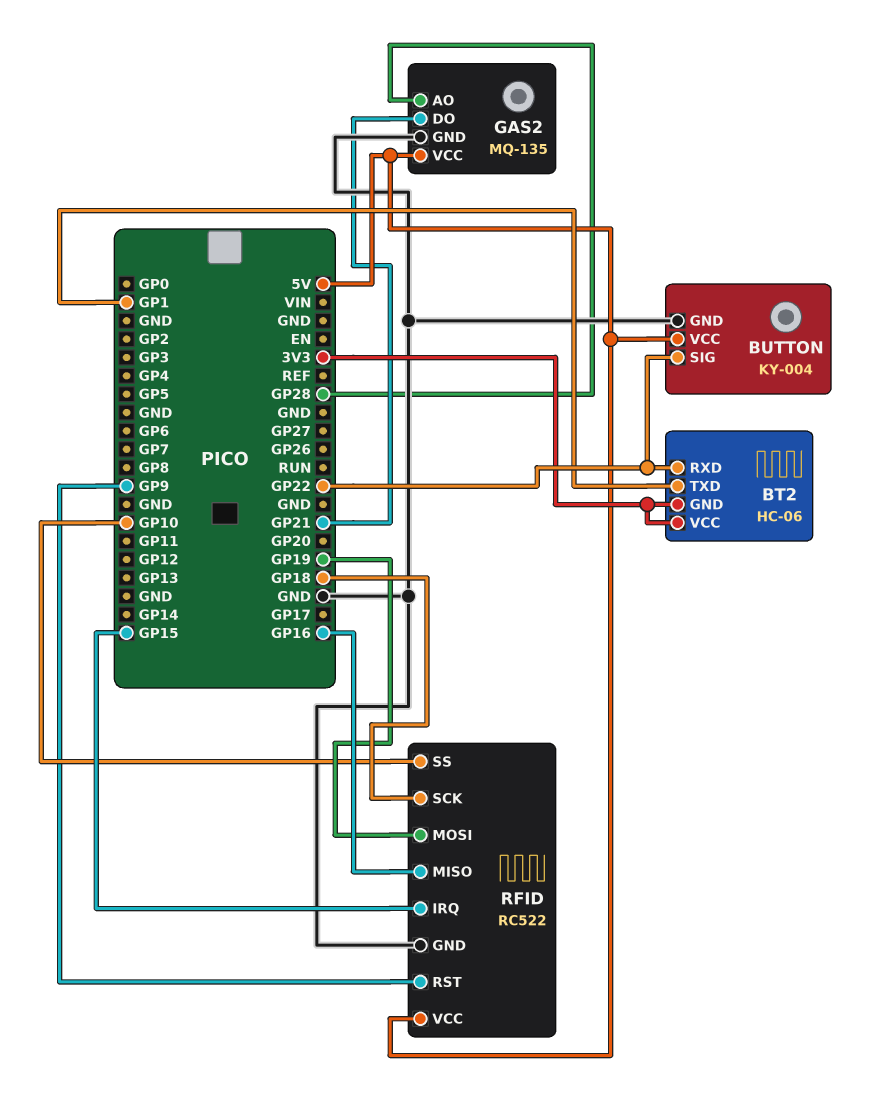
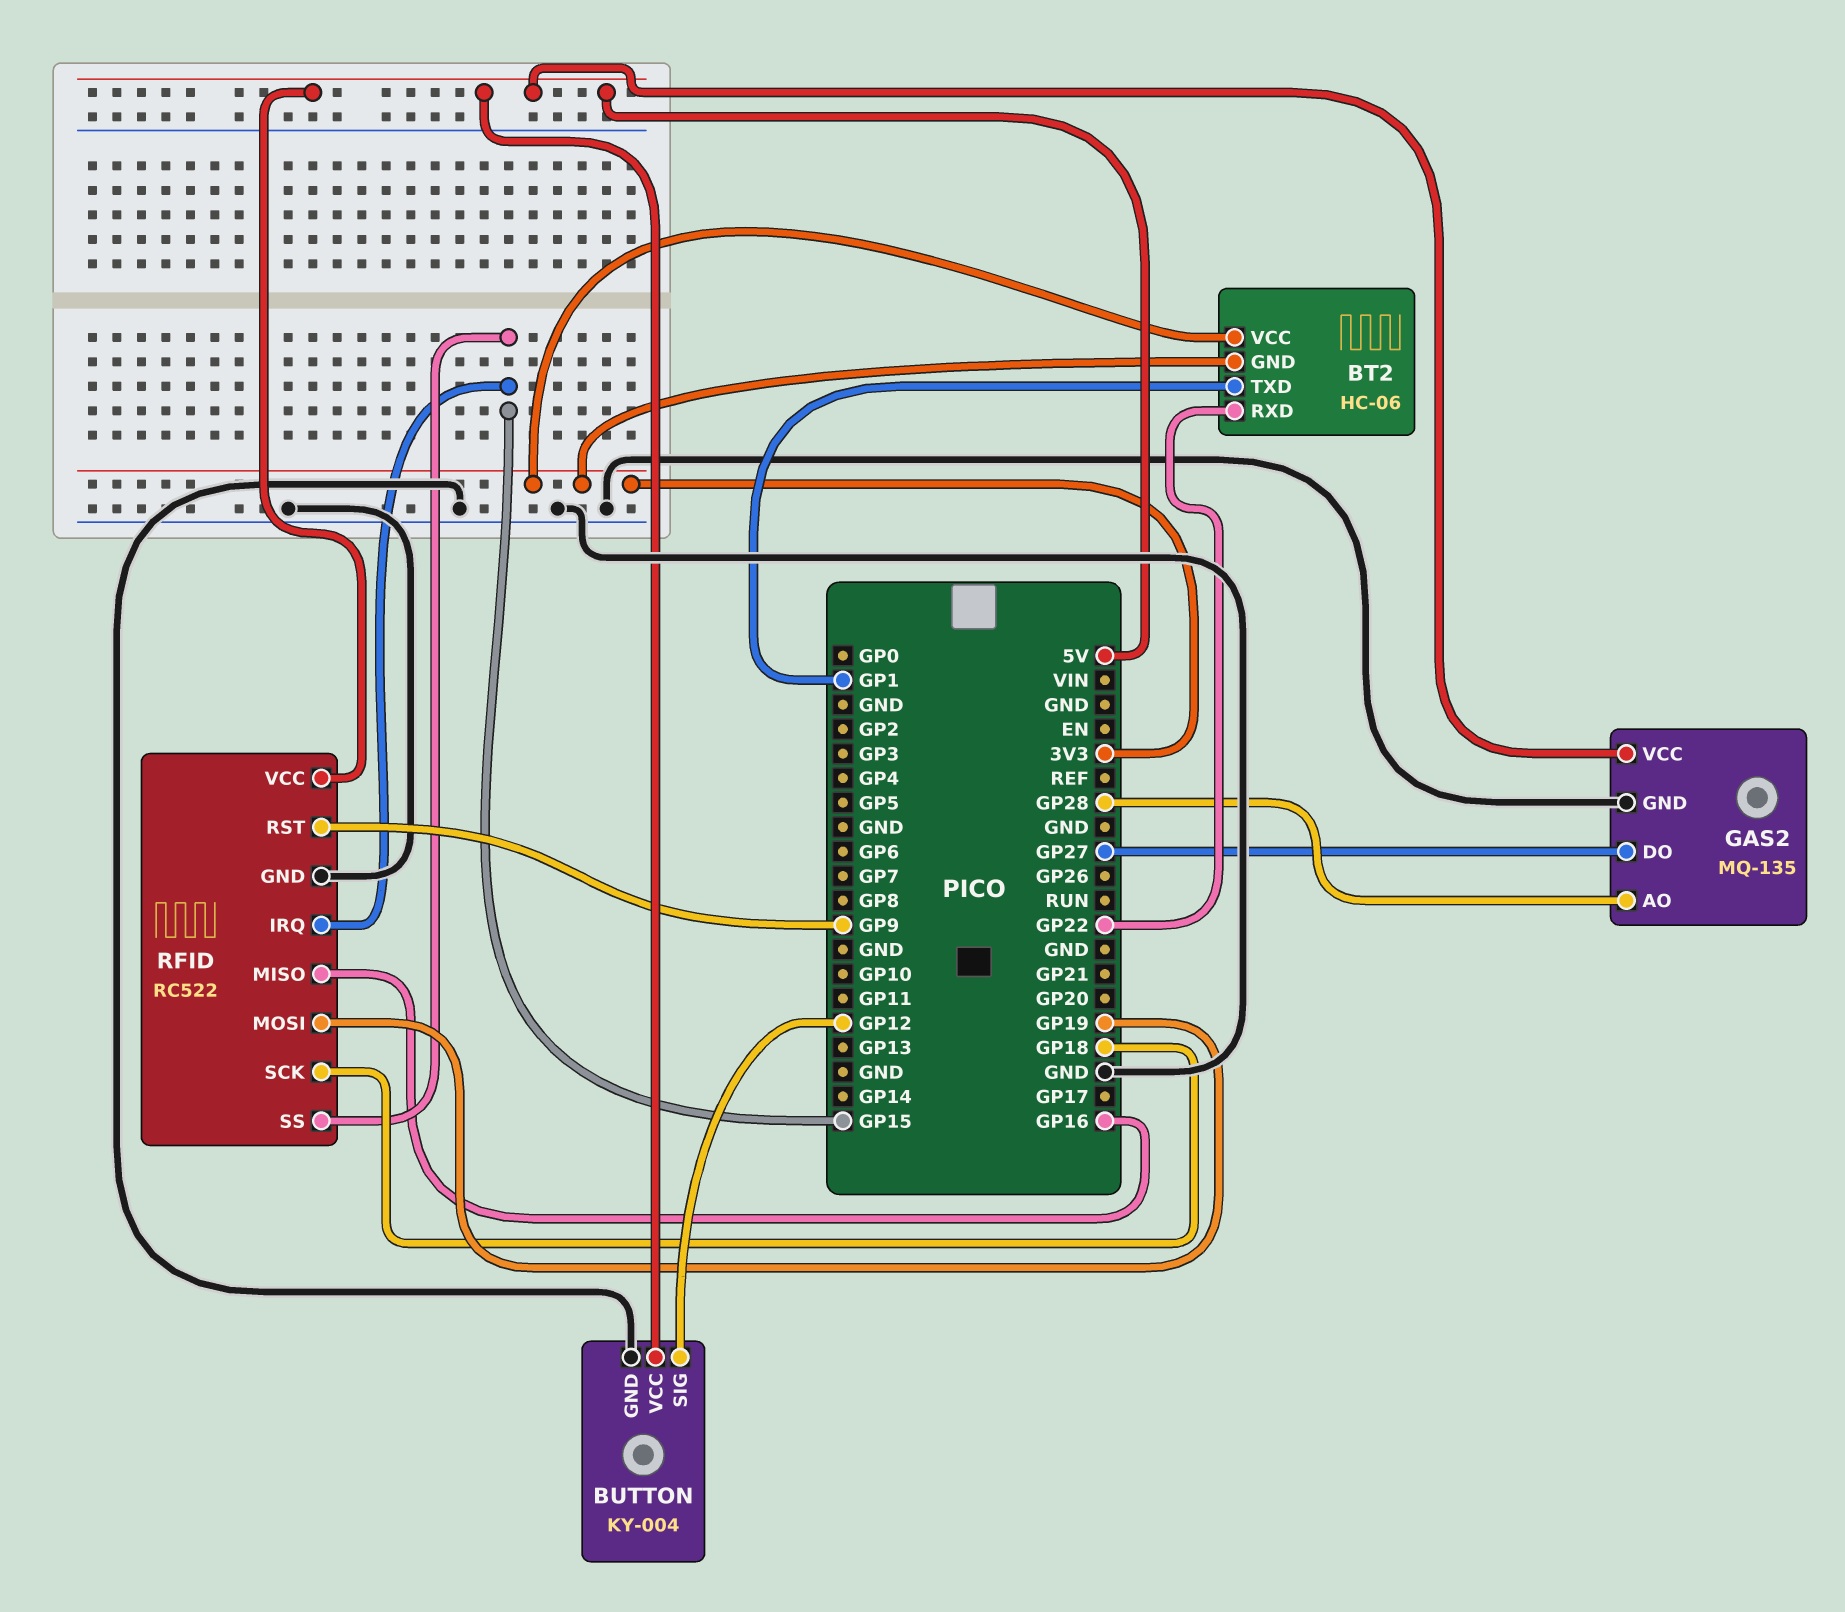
BUTTON pin SIG: GP22 -> GP12
GAS2 pin DO: GP21 -> GP27
RFID pin SS: GP10 -> GP15

